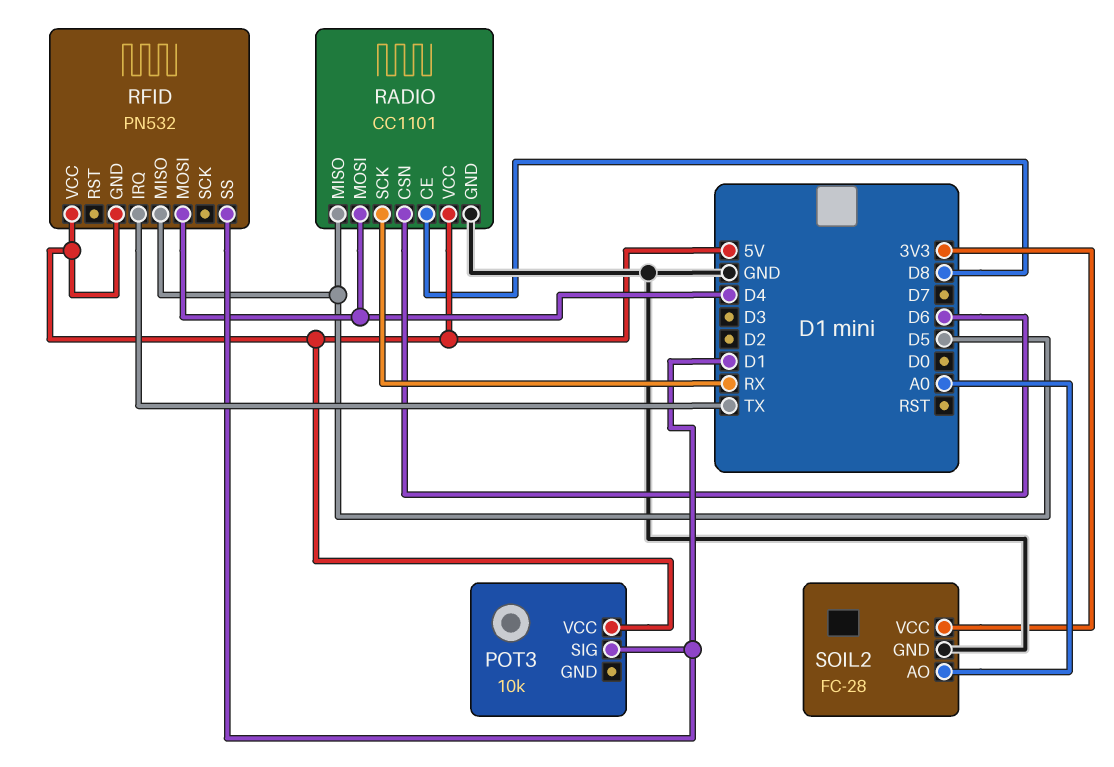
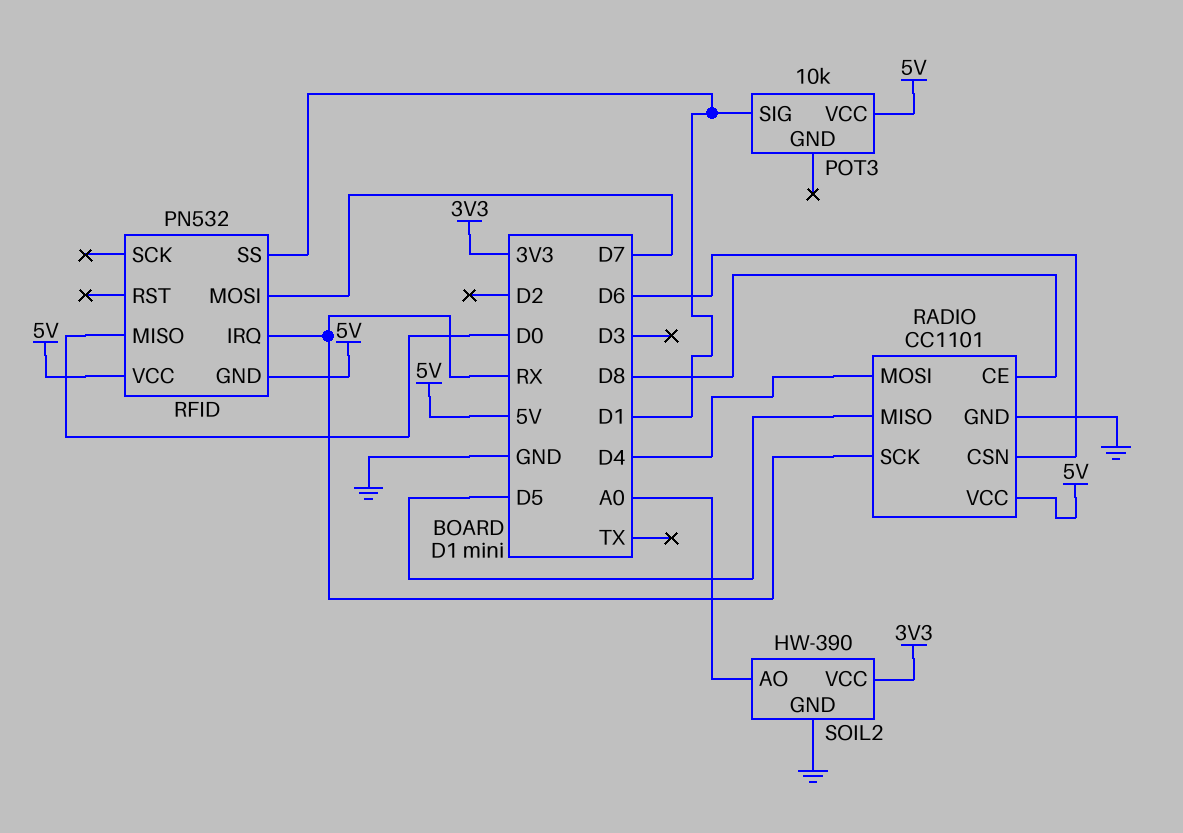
RFID pin IRQ: TX -> RX
RFID pin MISO: D5 -> D0
RFID pin MOSI: D4 -> D7
SOIL2: FC-28 -> HW-390

